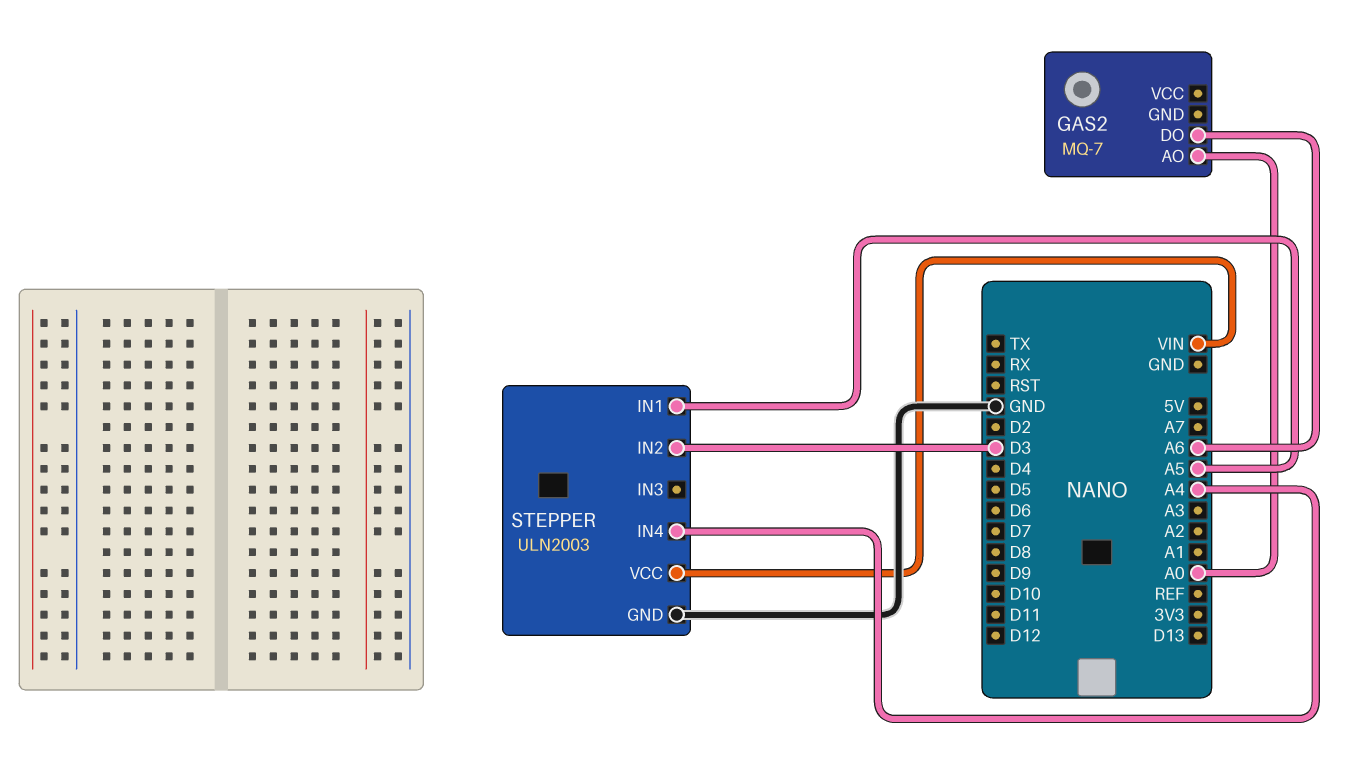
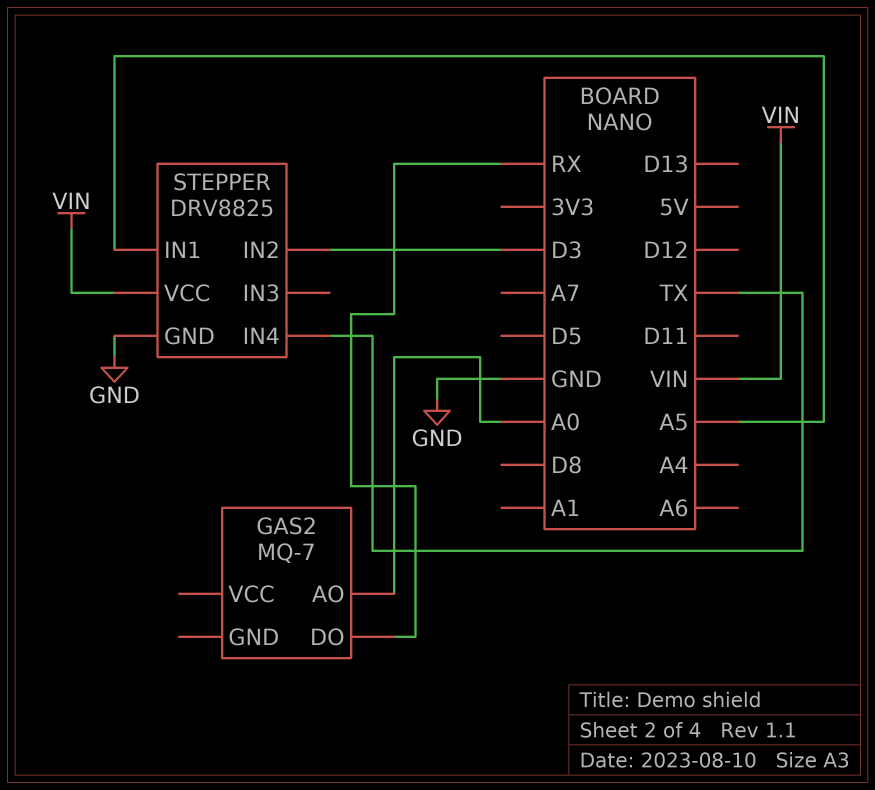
GAS2 pin DO: A6 -> RX
STEPPER: ULN2003 -> DRV8825
STEPPER pin IN4: A4 -> TX

